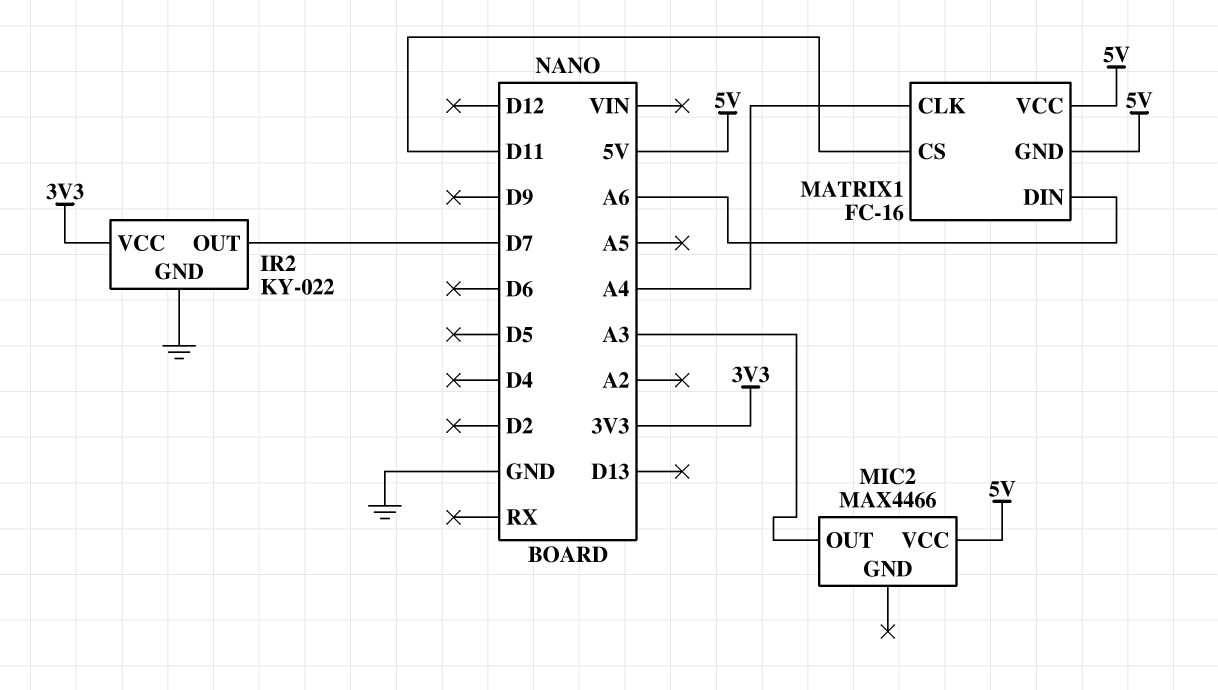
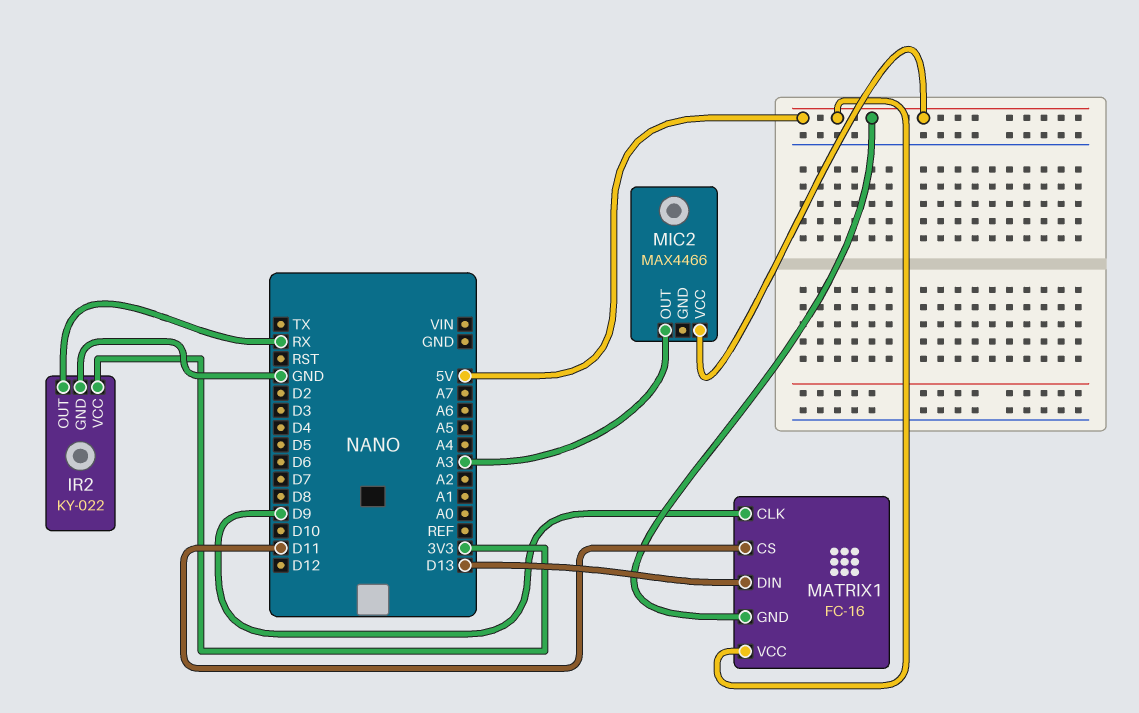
IR2 pin OUT: D7 -> RX
MATRIX1 pin CLK: A4 -> D9
MATRIX1 pin DIN: A6 -> D13

